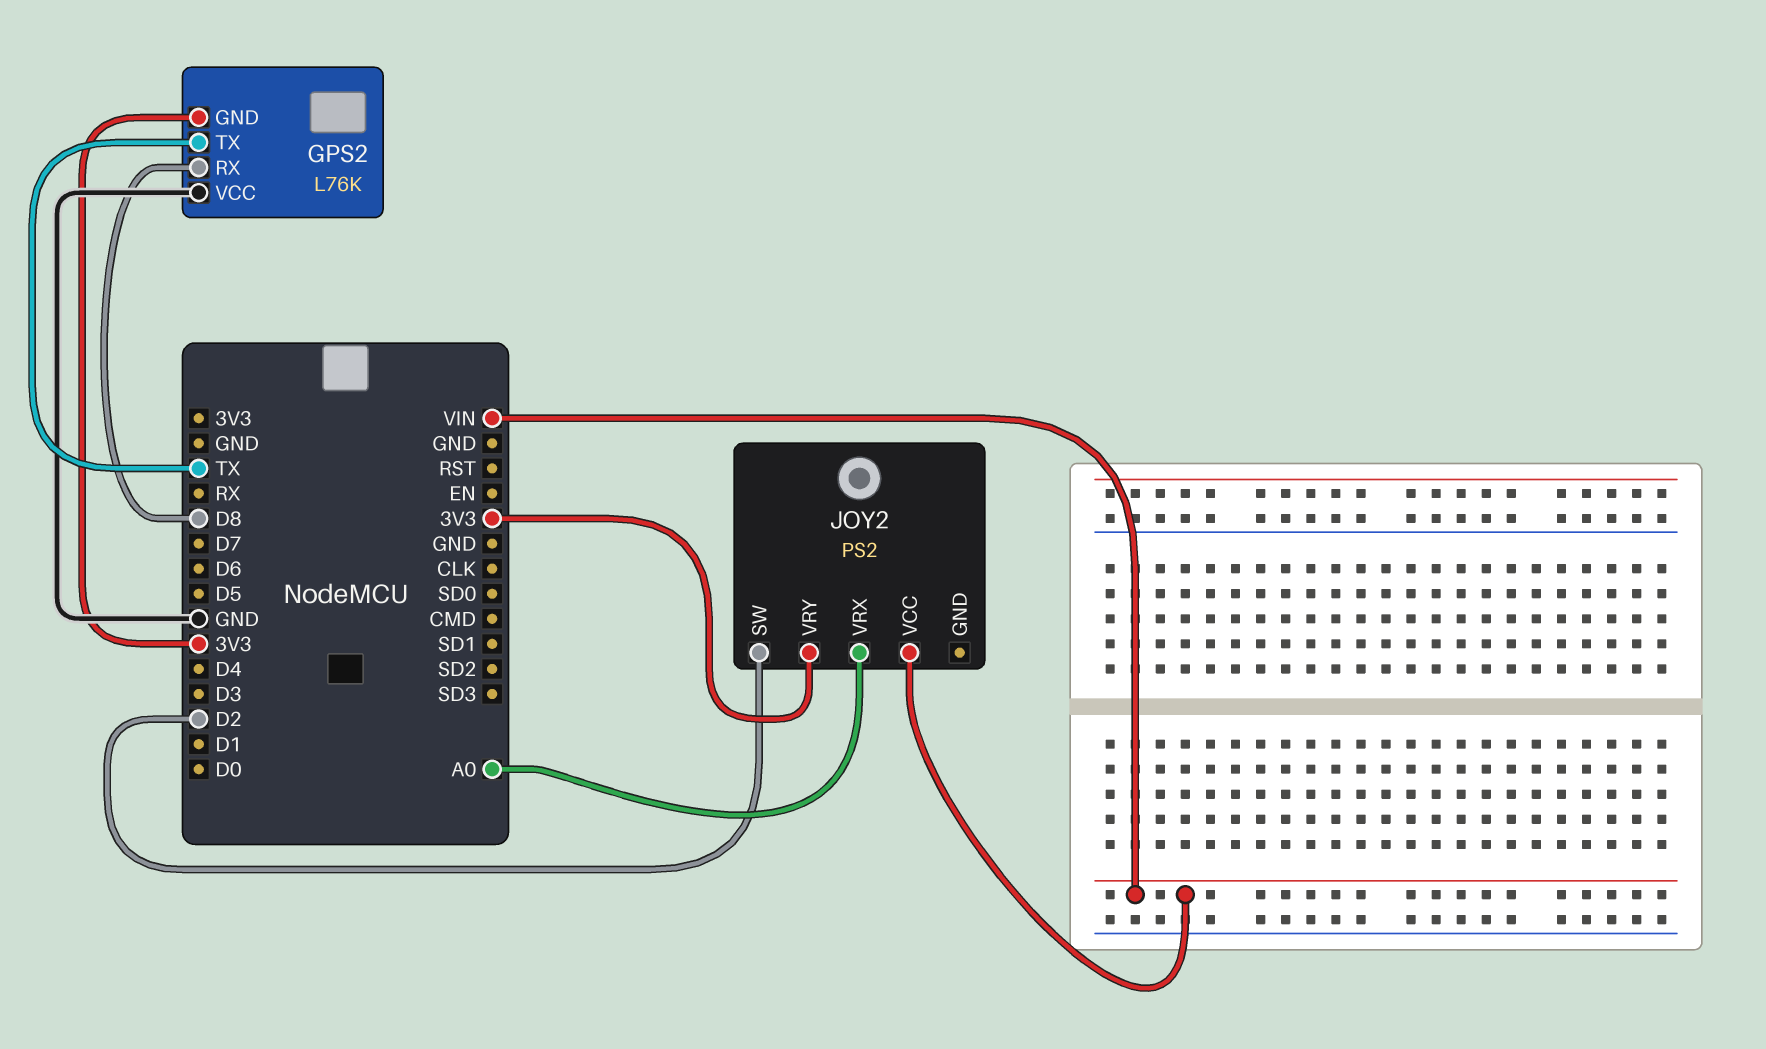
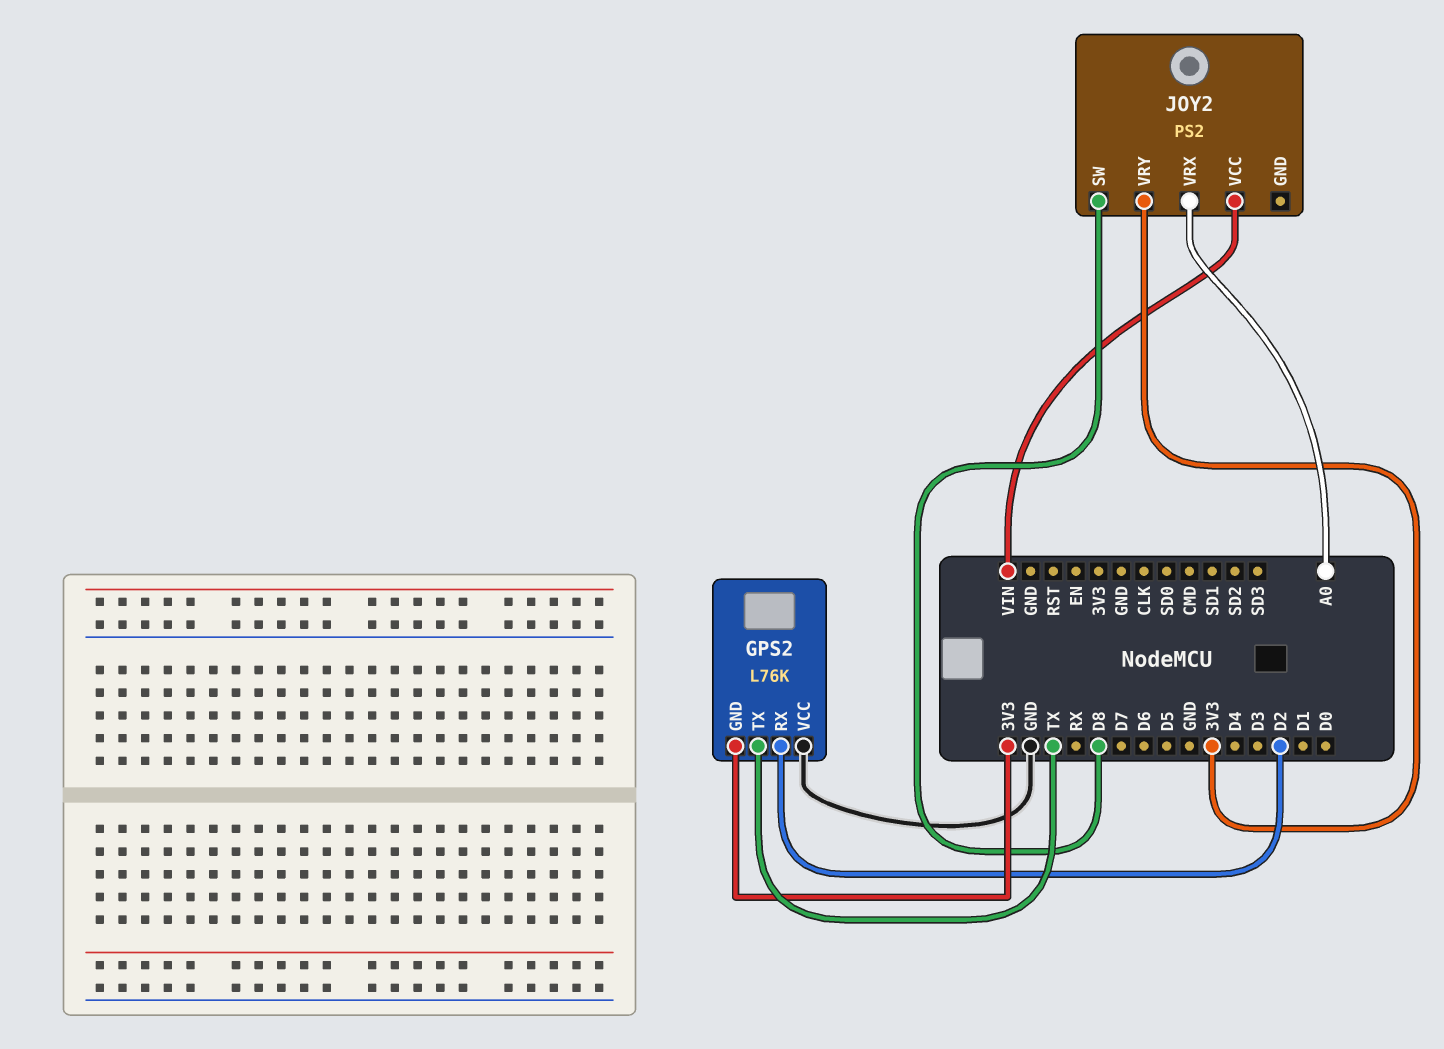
GPS2 pin RX: D8 -> D2
JOY2 pin SW: D2 -> D8

